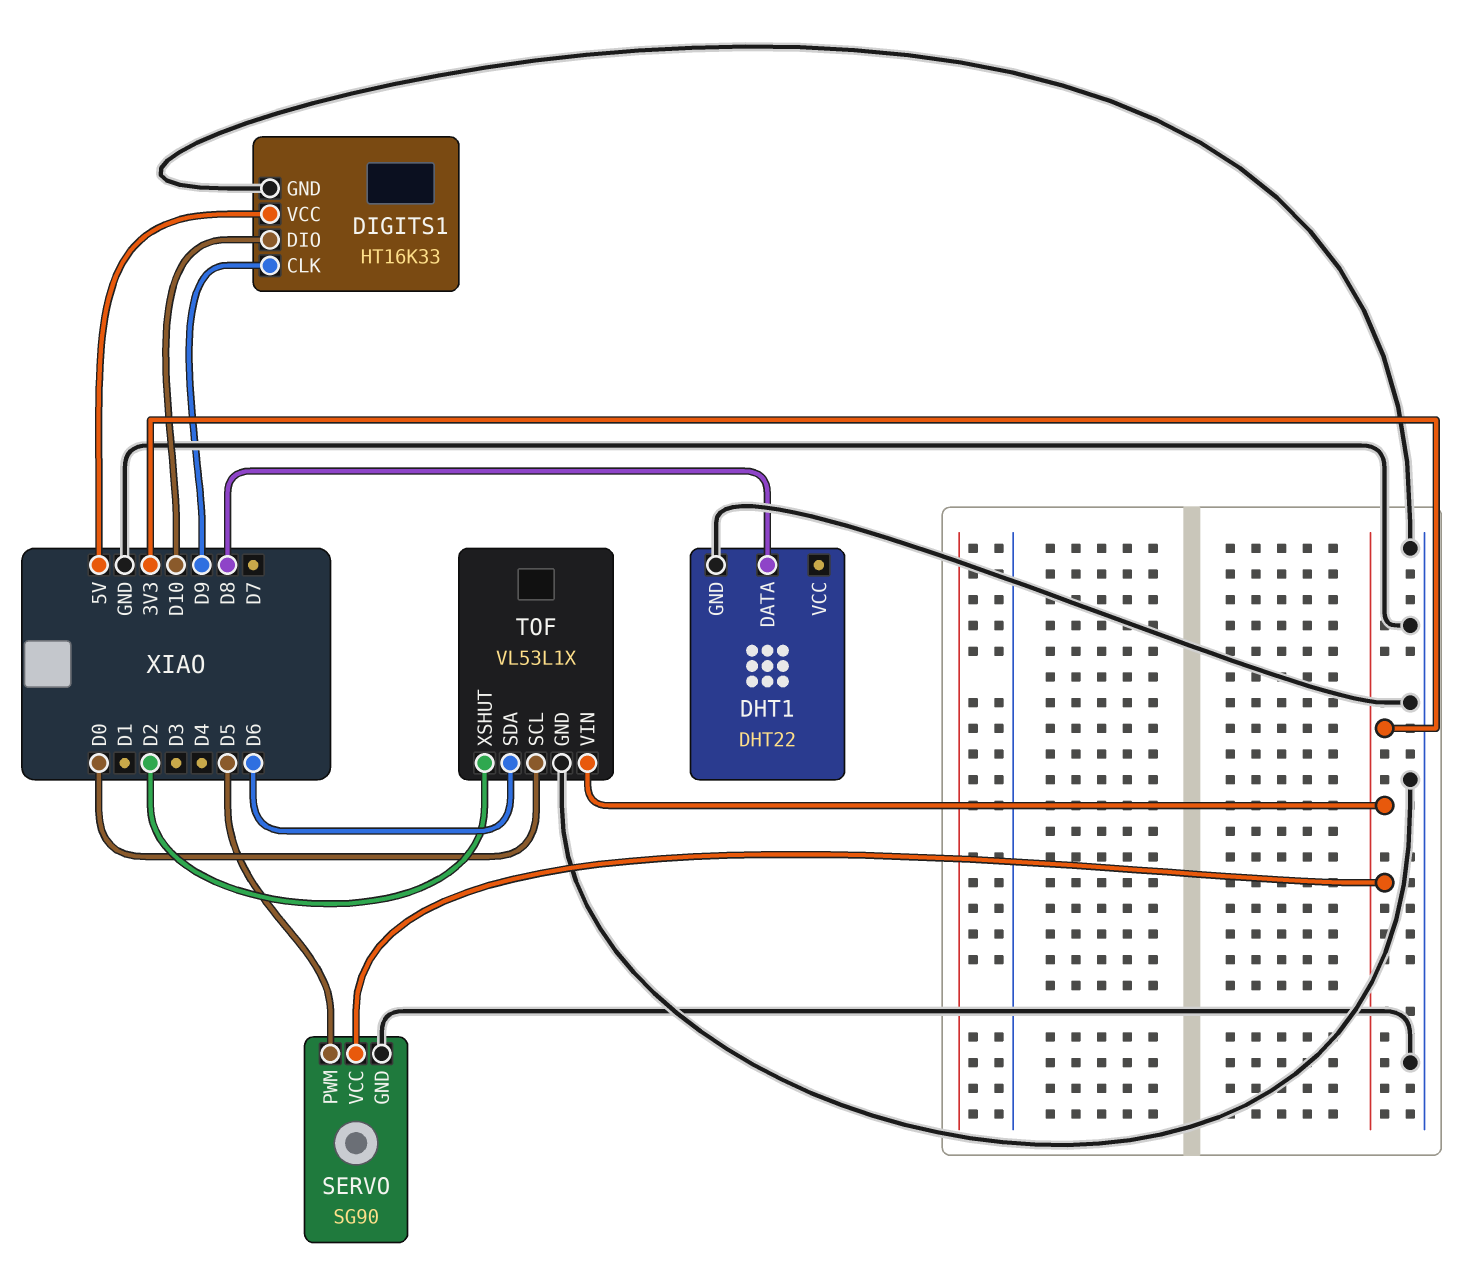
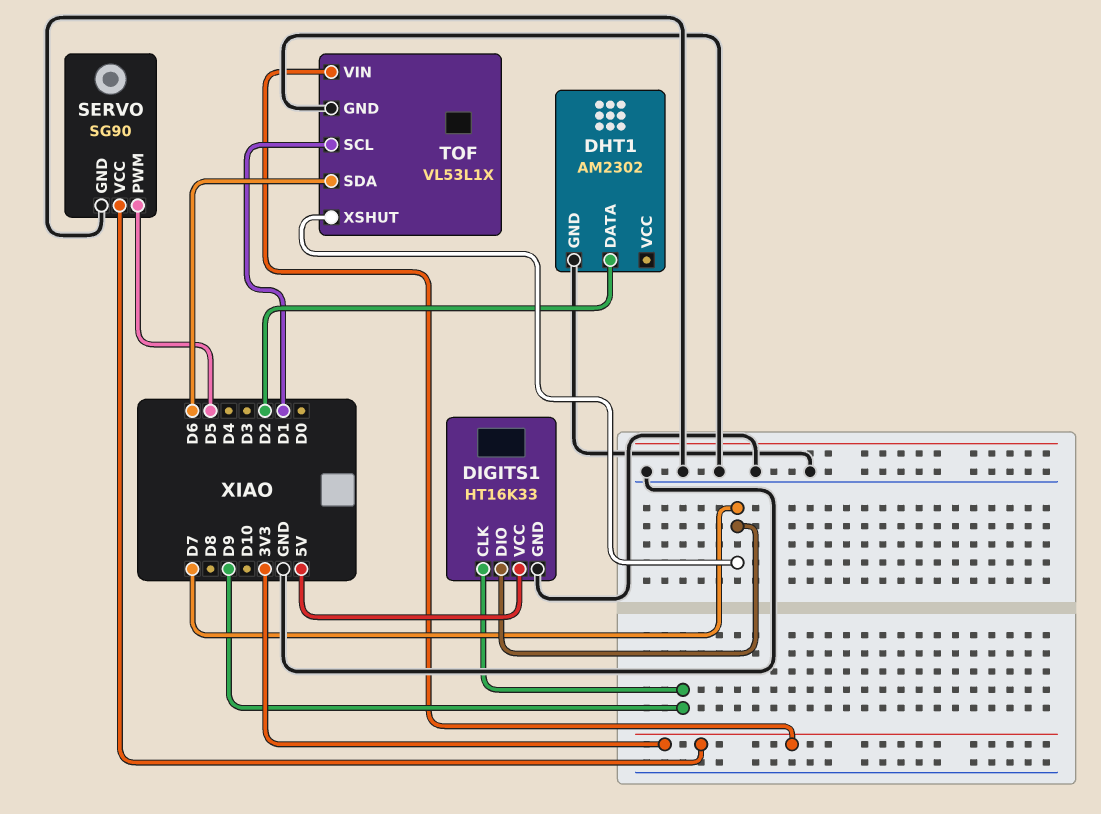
DHT1: DHT22 -> AM2302
DHT1 pin DATA: D8 -> D2
DIGITS1 pin DIO: D10 -> D7
TOF pin SCL: D0 -> D1
TOF pin XSHUT: D2 -> D7

